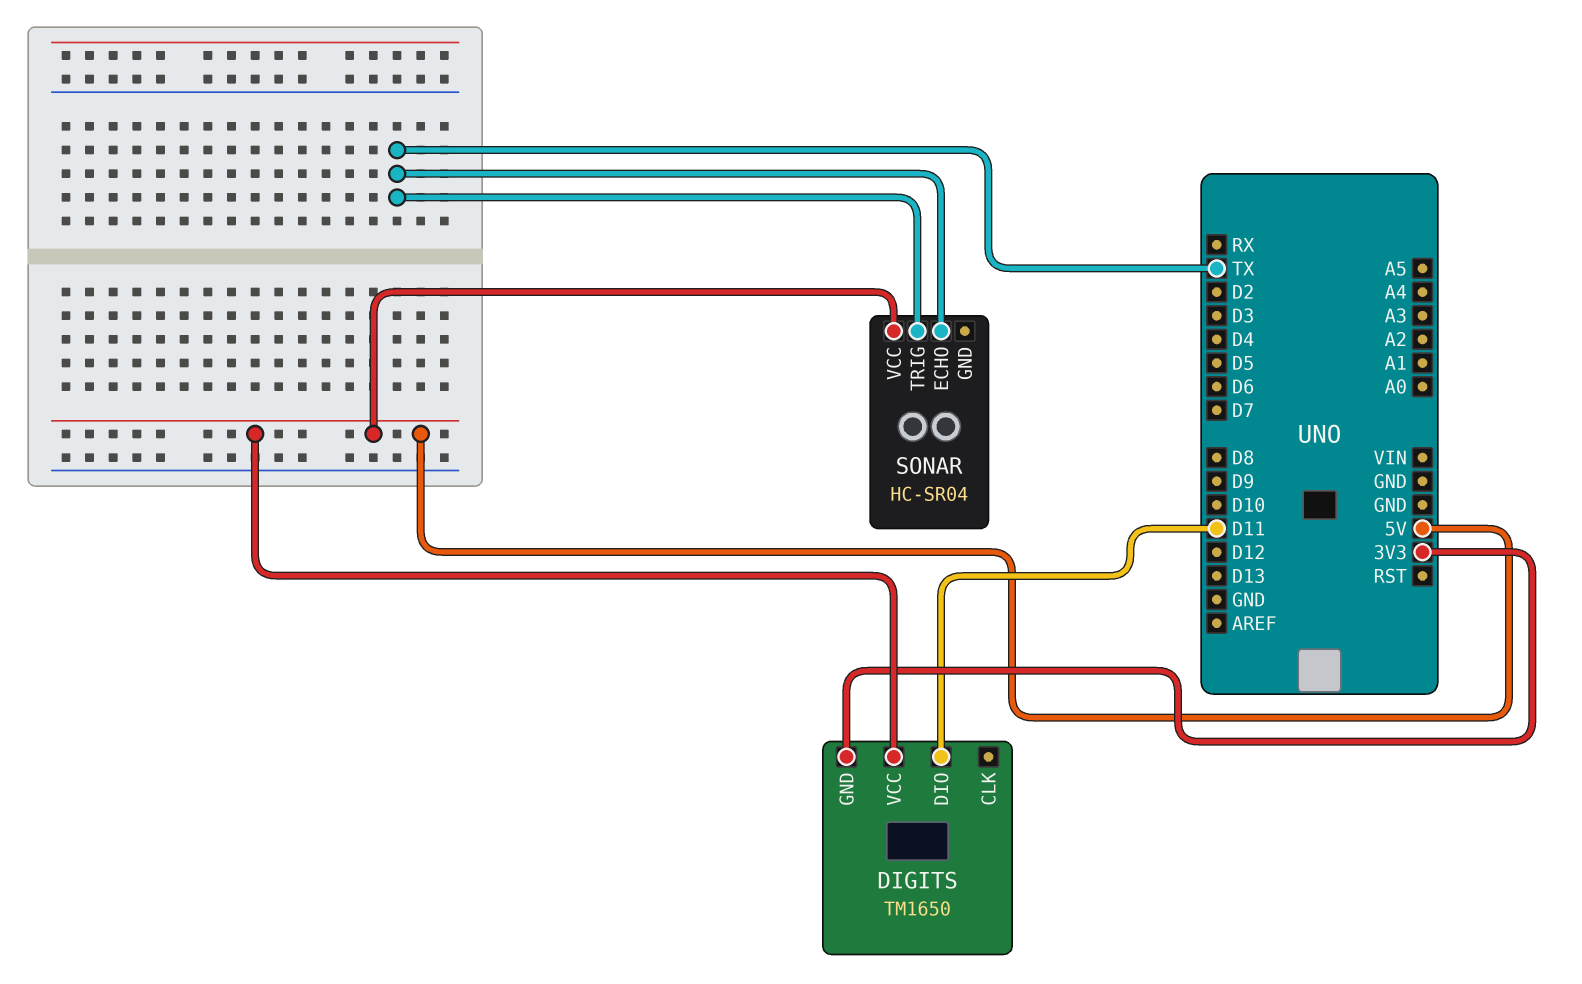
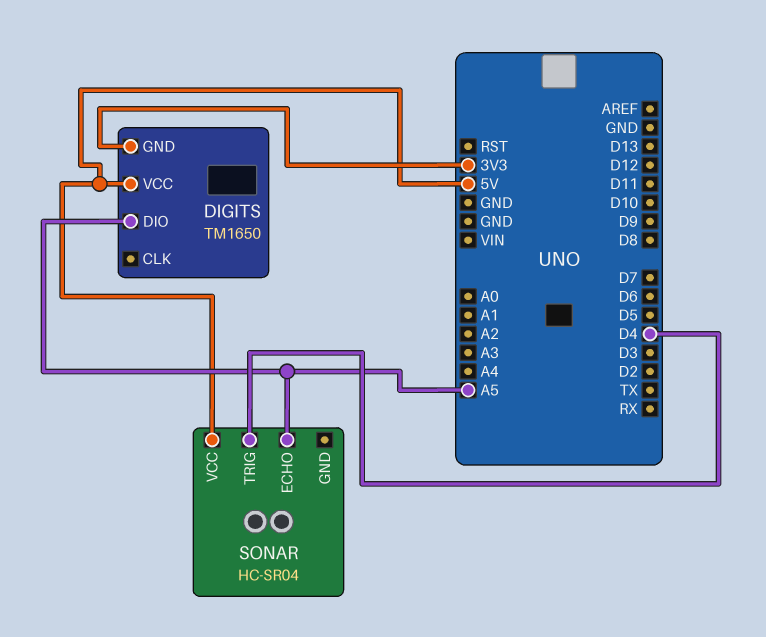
DIGITS pin DIO: D11 -> A5
SONAR pin ECHO: TX -> A5
SONAR pin TRIG: TX -> D4

